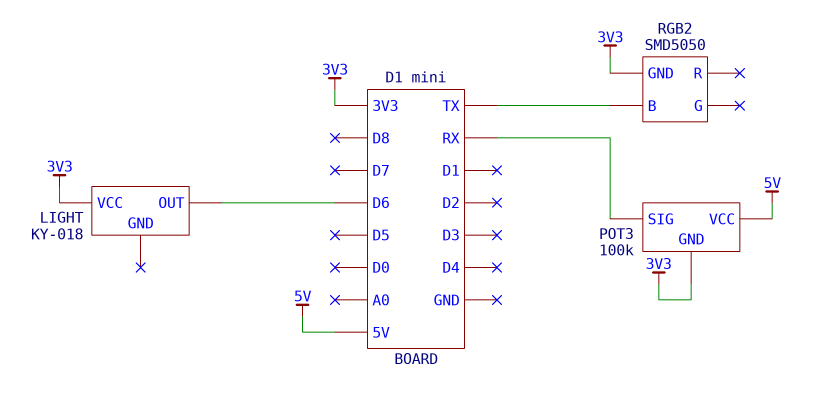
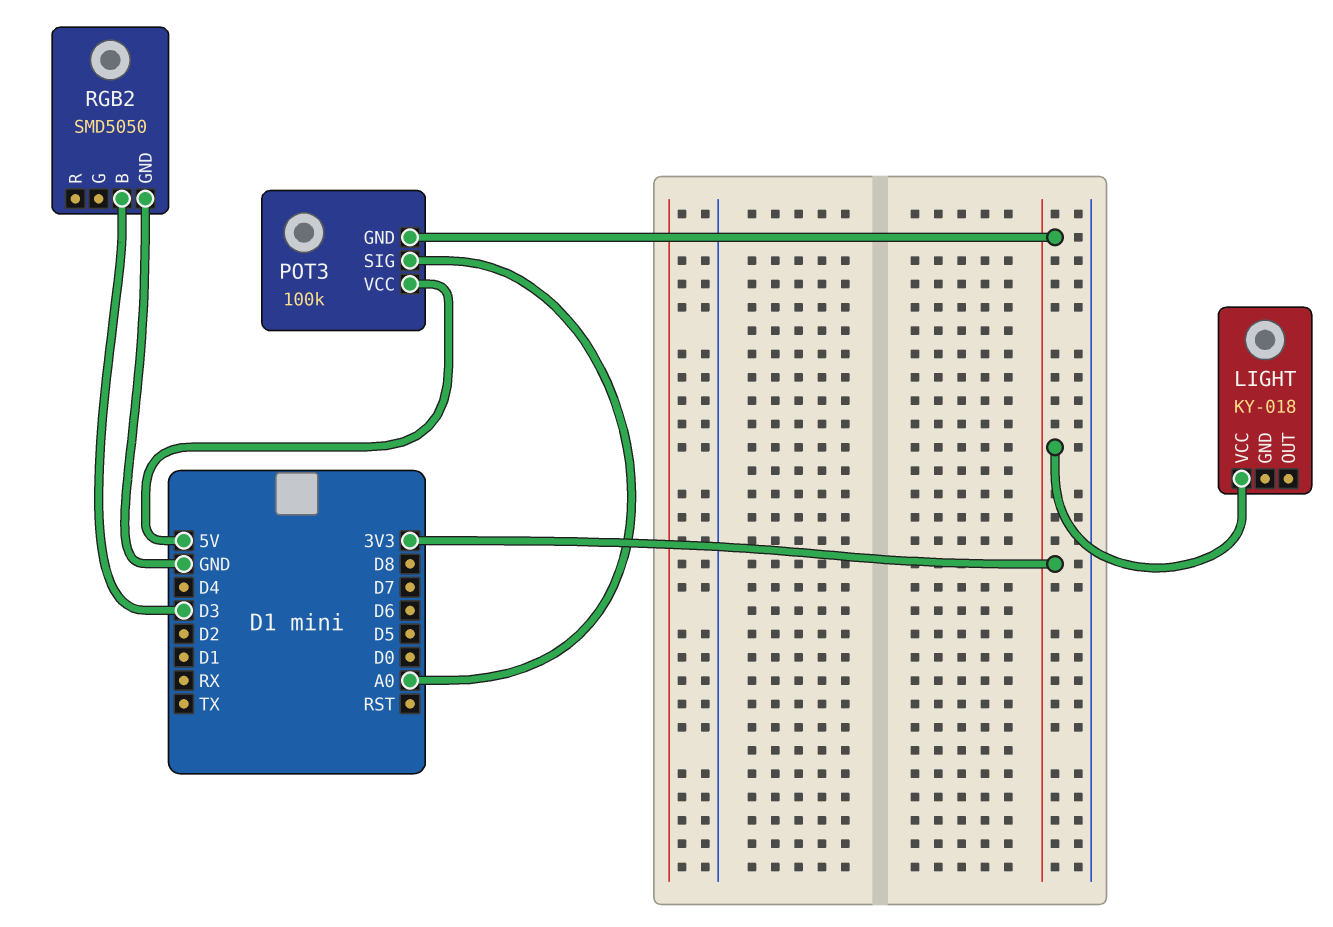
LIGHT pin OUT: D6 -> none
POT3 pin SIG: RX -> A0
RGB2 pin B: TX -> D3
RGB2 pin GND: 3V3 -> GND

